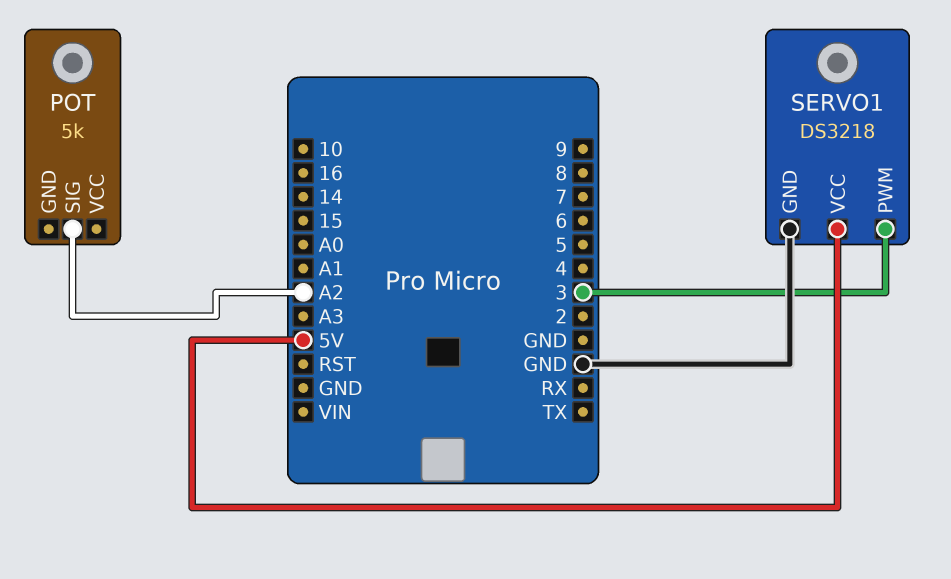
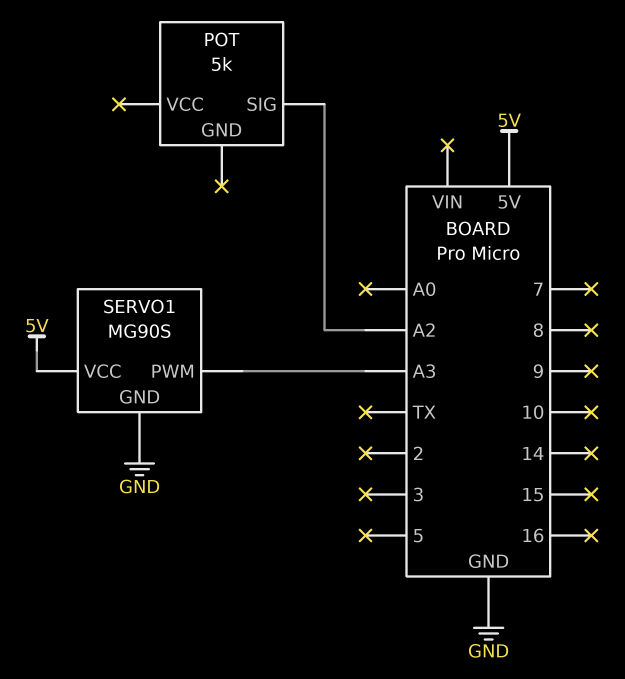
SERVO1: DS3218 -> MG90S
SERVO1 pin PWM: 3 -> A3

